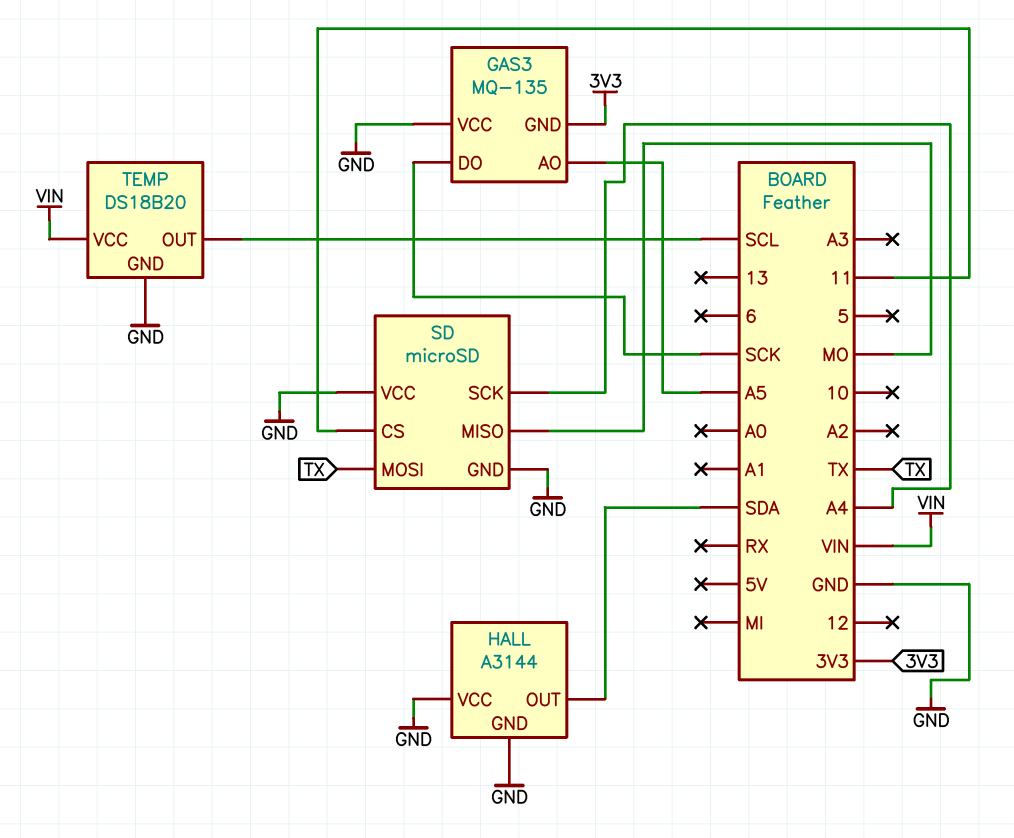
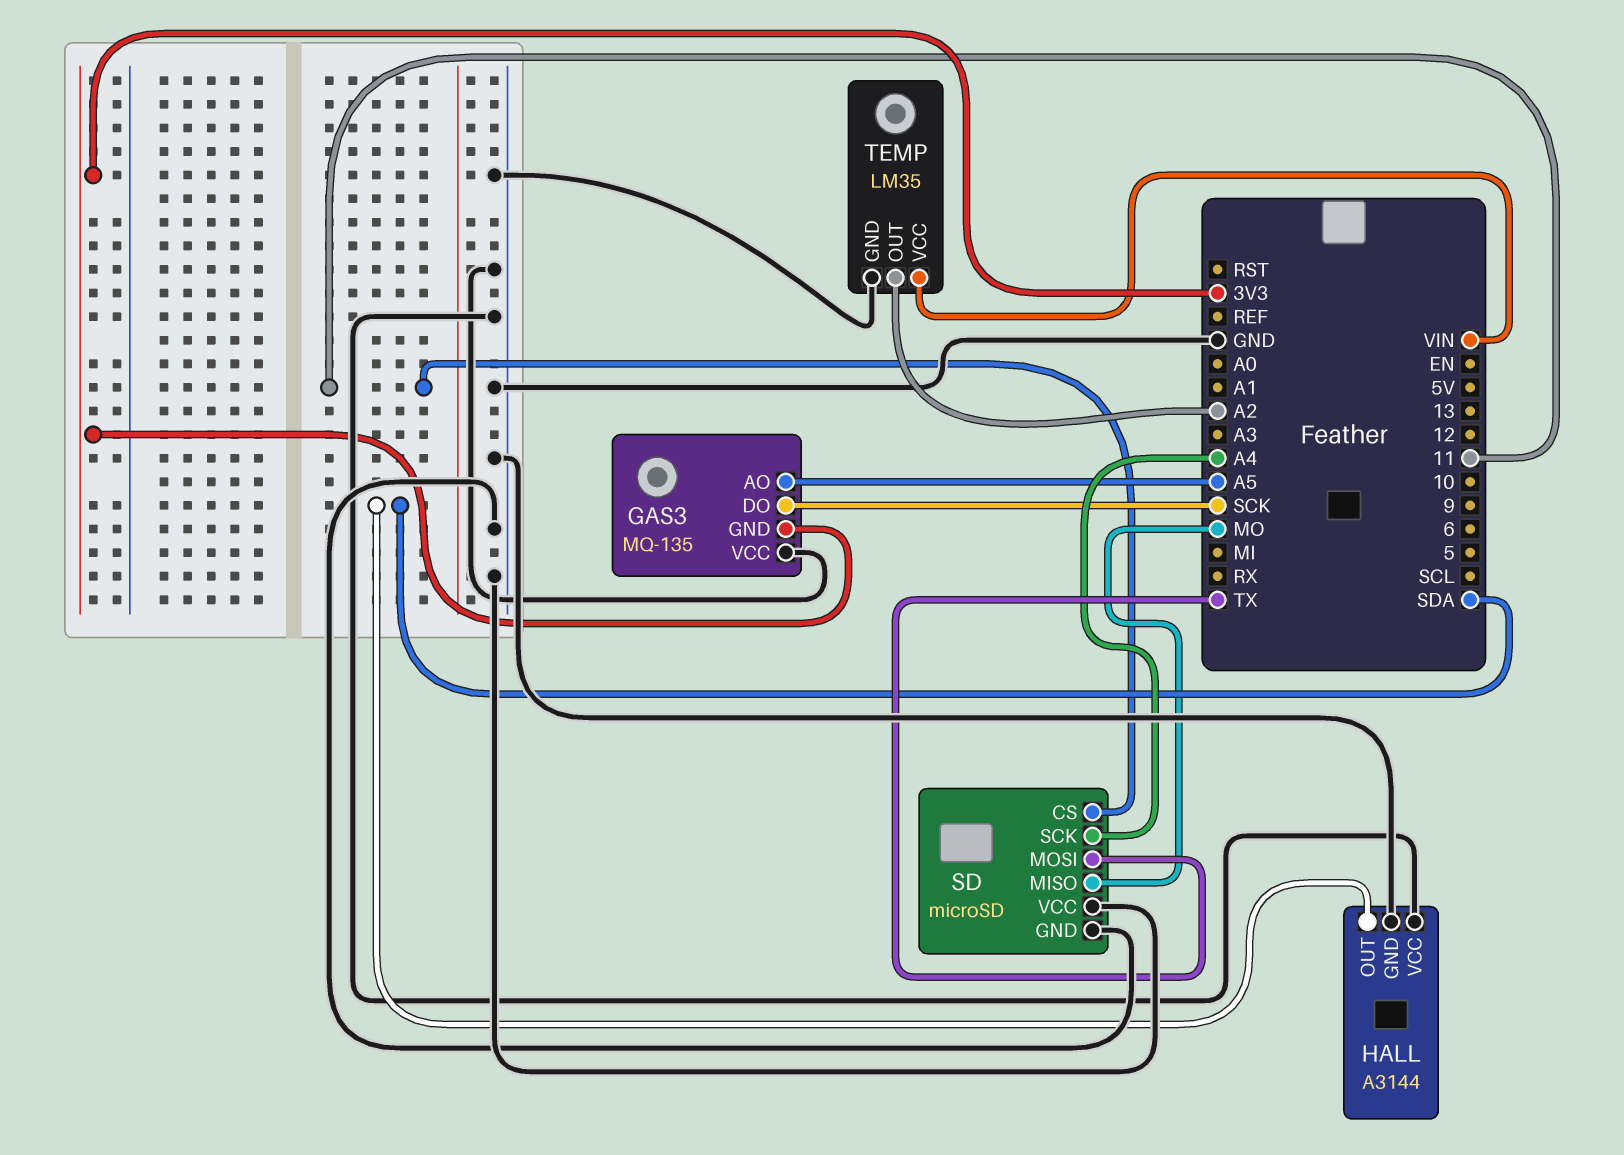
TEMP: DS18B20 -> LM35
TEMP pin OUT: SCL -> A2

